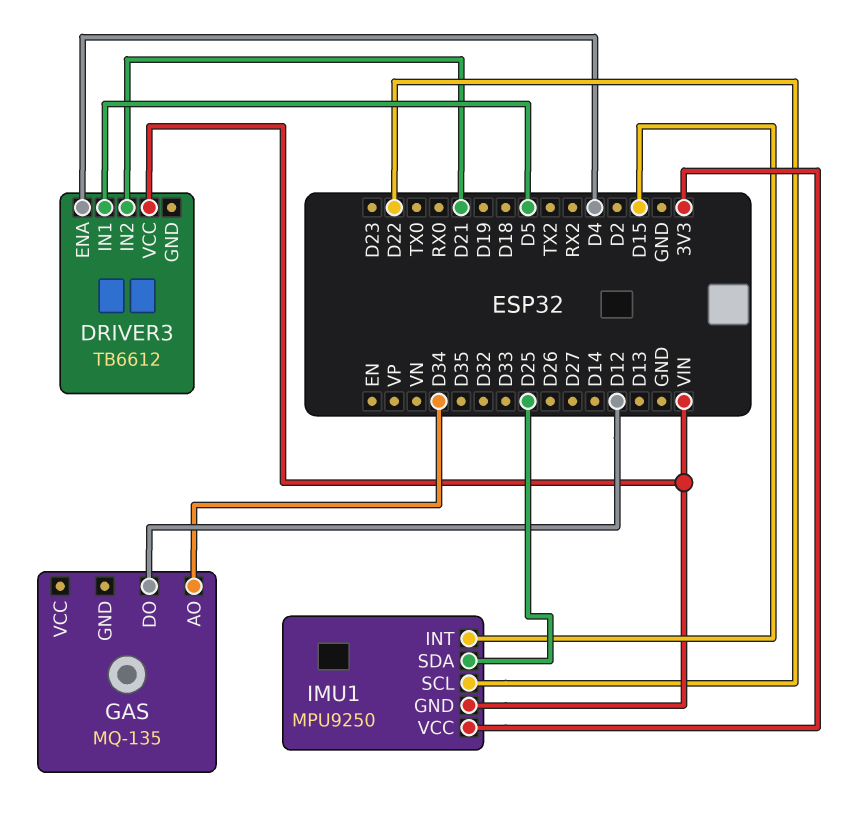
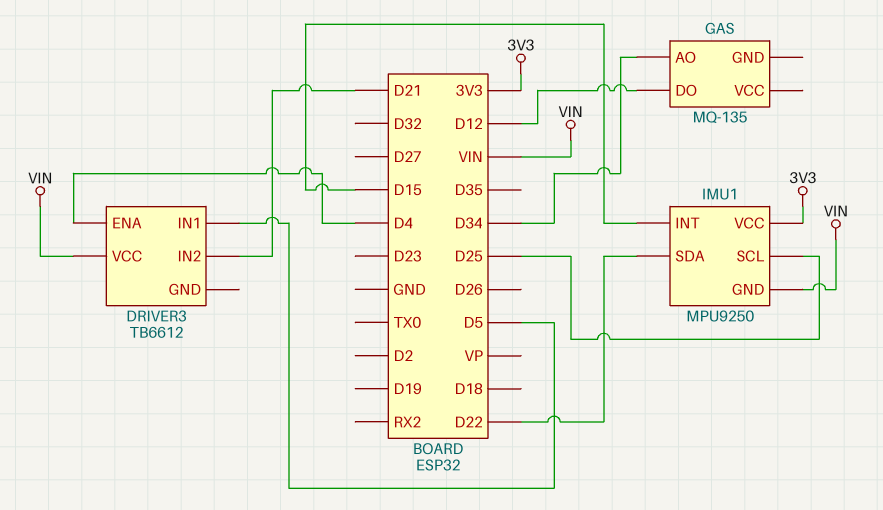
IMU1 pin SCL: D22 -> D25
IMU1 pin SDA: D25 -> D22

